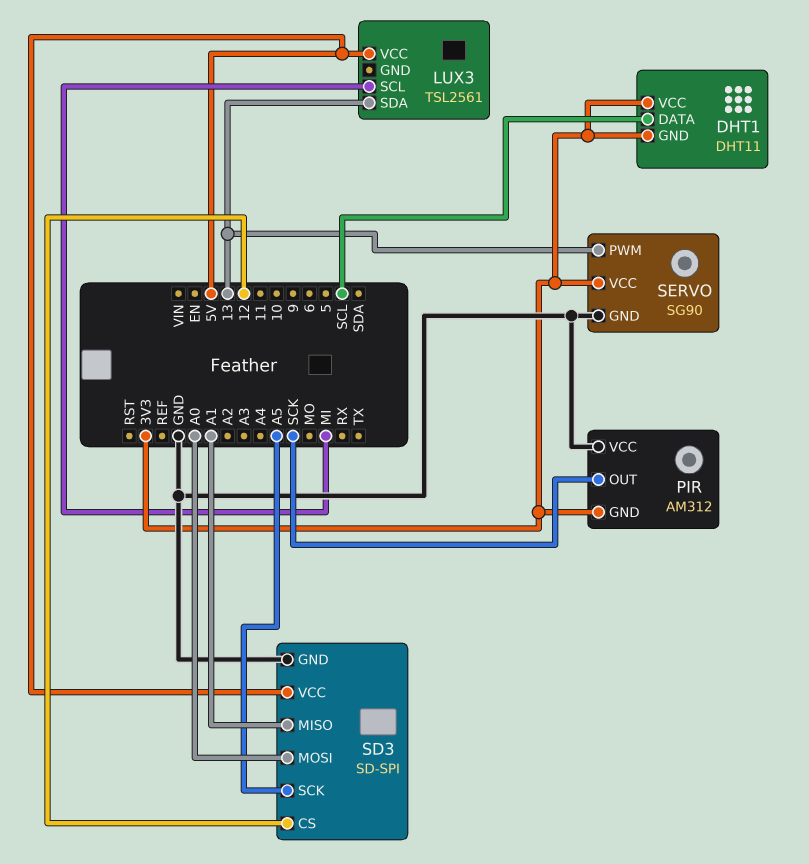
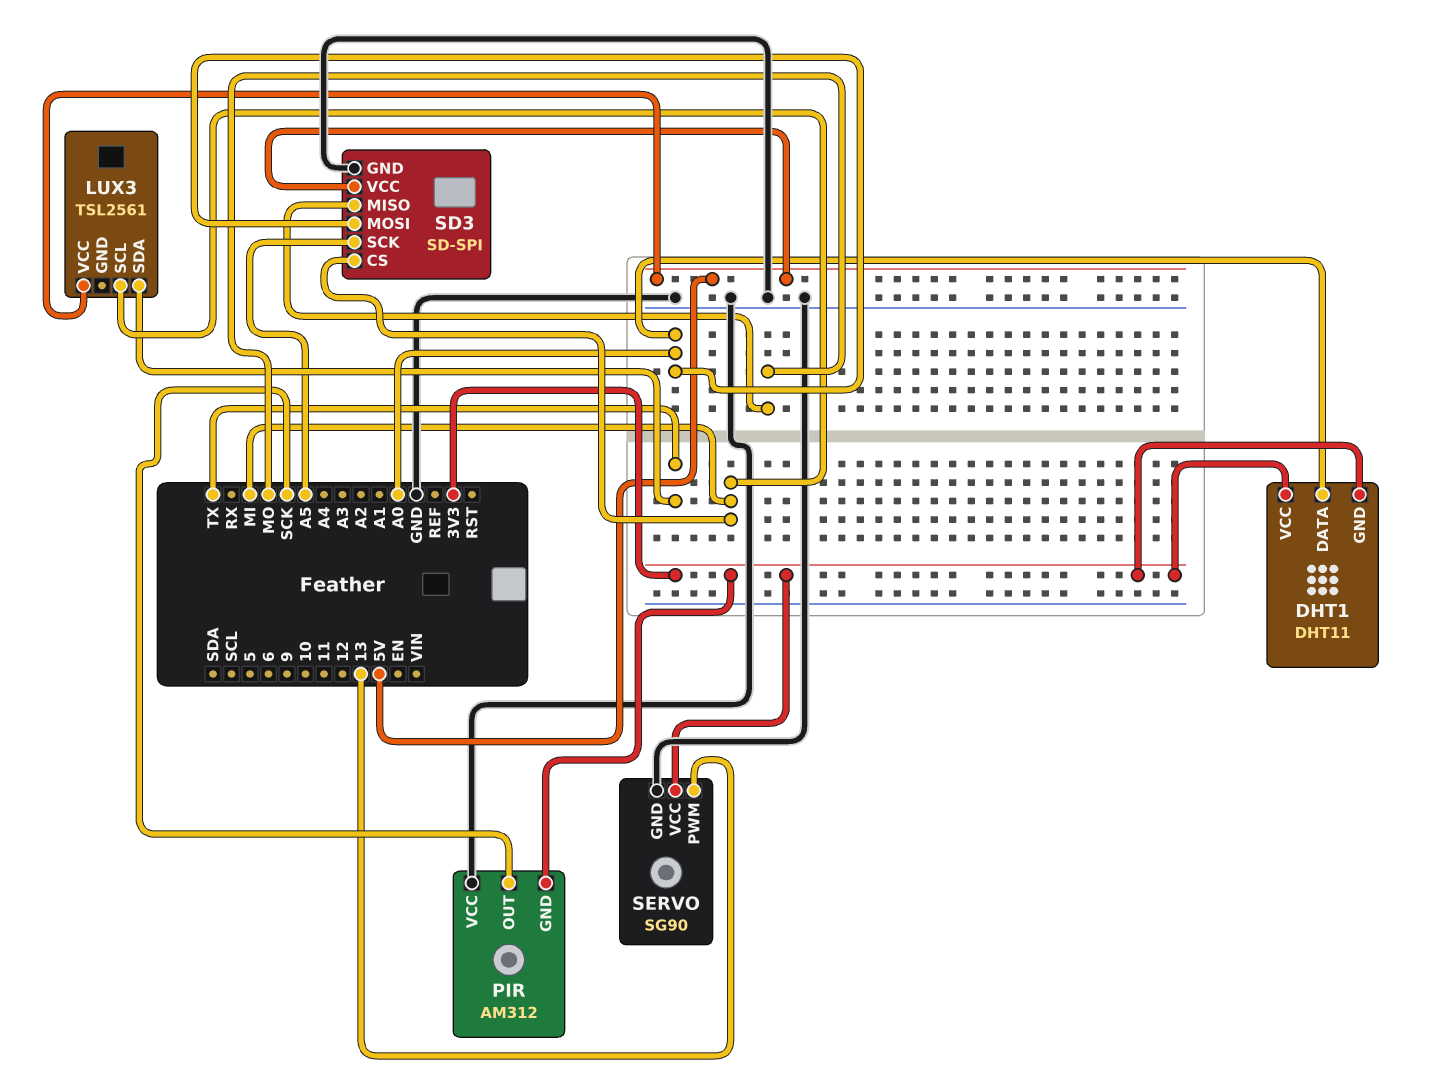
DHT1 pin DATA: SCL -> A0
LUX3 pin SDA: 13 -> TX
SD3 pin CS: 12 -> MI
SD3 pin MISO: A1 -> MO

